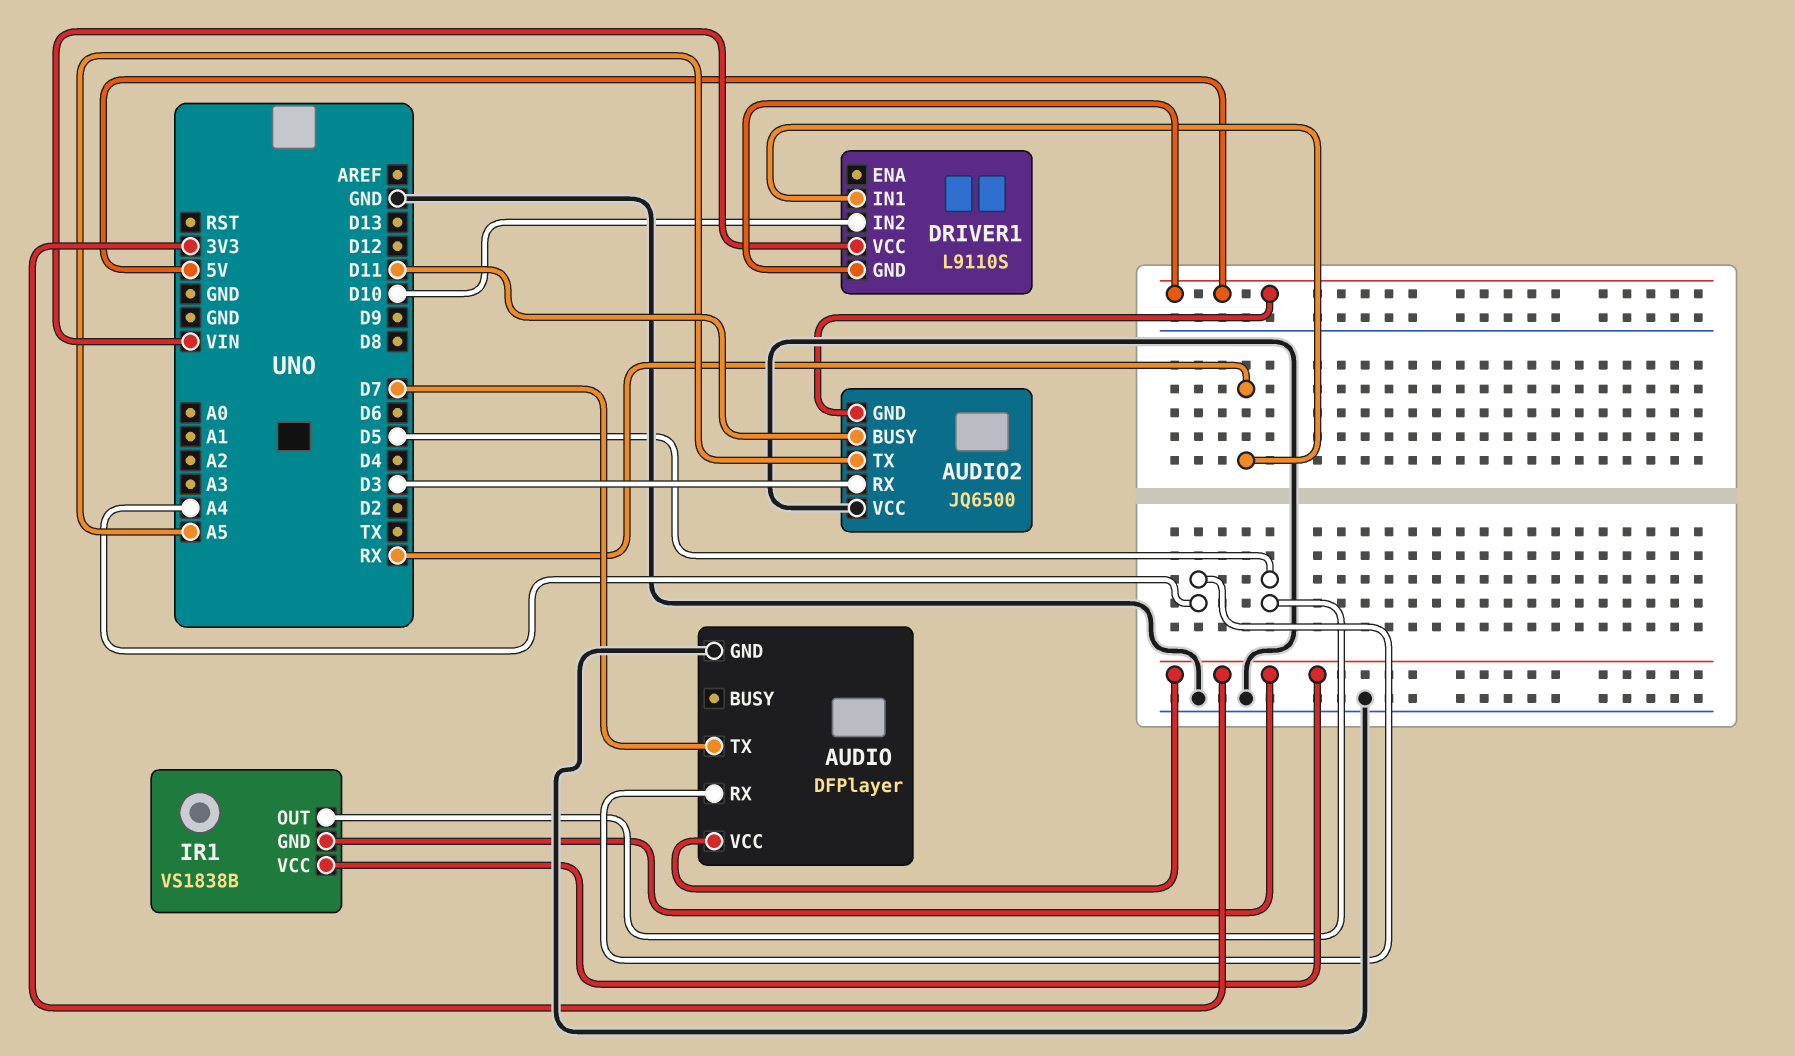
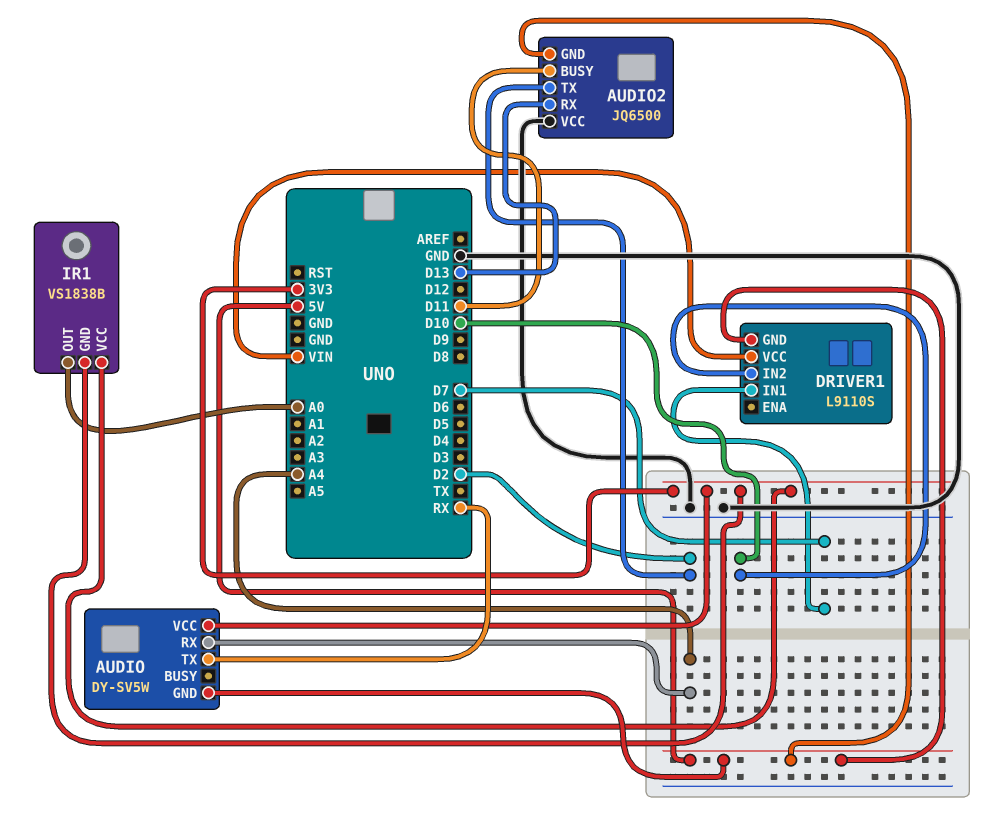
AUDIO: DFPlayer -> DY-SV5W
AUDIO pin GND: GND -> 5V
AUDIO pin TX: D7 -> RX
AUDIO2 pin RX: D3 -> D13
AUDIO2 pin TX: A5 -> D2
DRIVER1 pin IN1: RX -> D7
IR1 pin OUT: D5 -> A0

